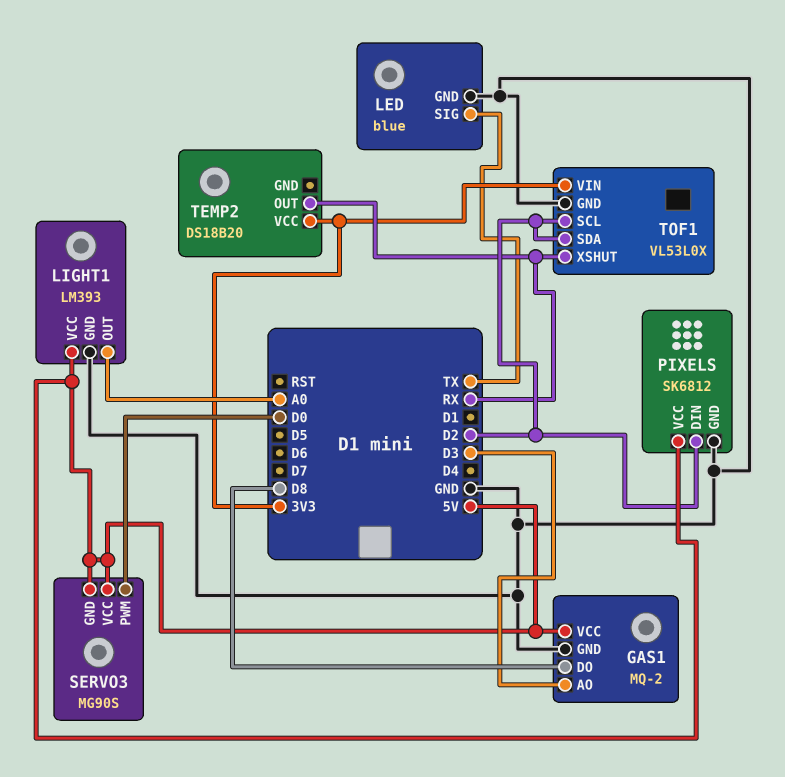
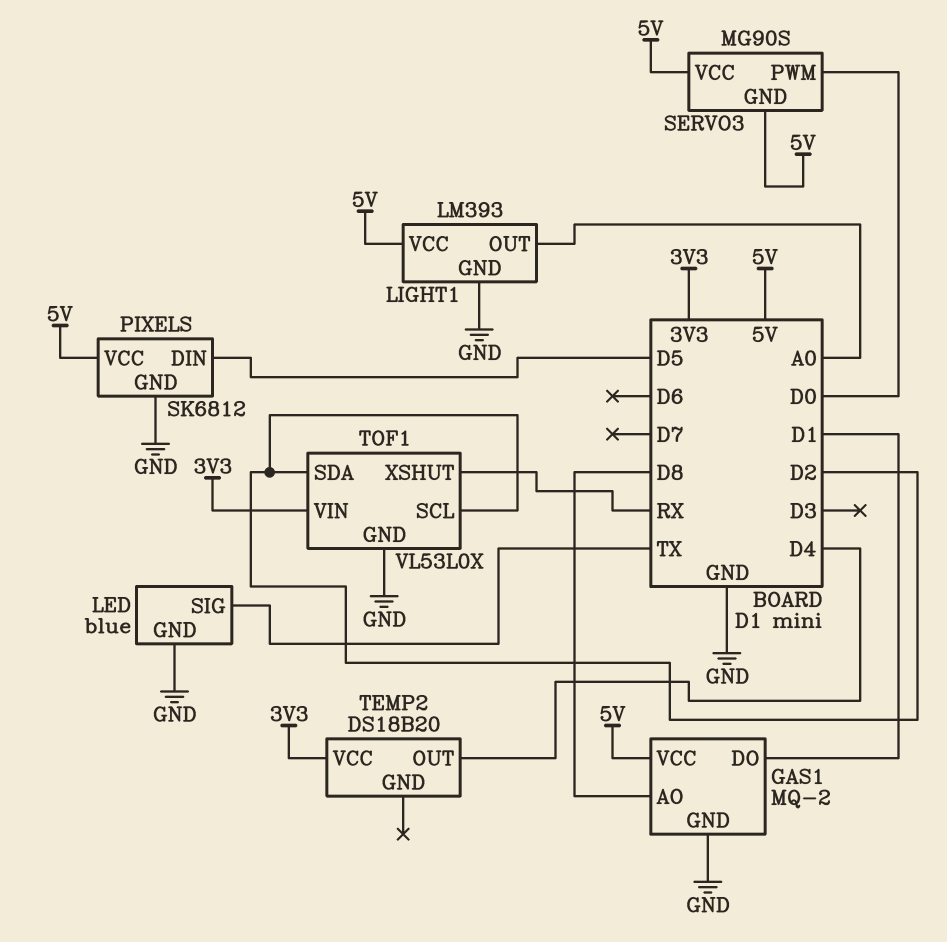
GAS1 pin AO: D3 -> D8
GAS1 pin DO: D8 -> D1
PIXELS pin DIN: D2 -> D5
TEMP2 pin OUT: RX -> D4

